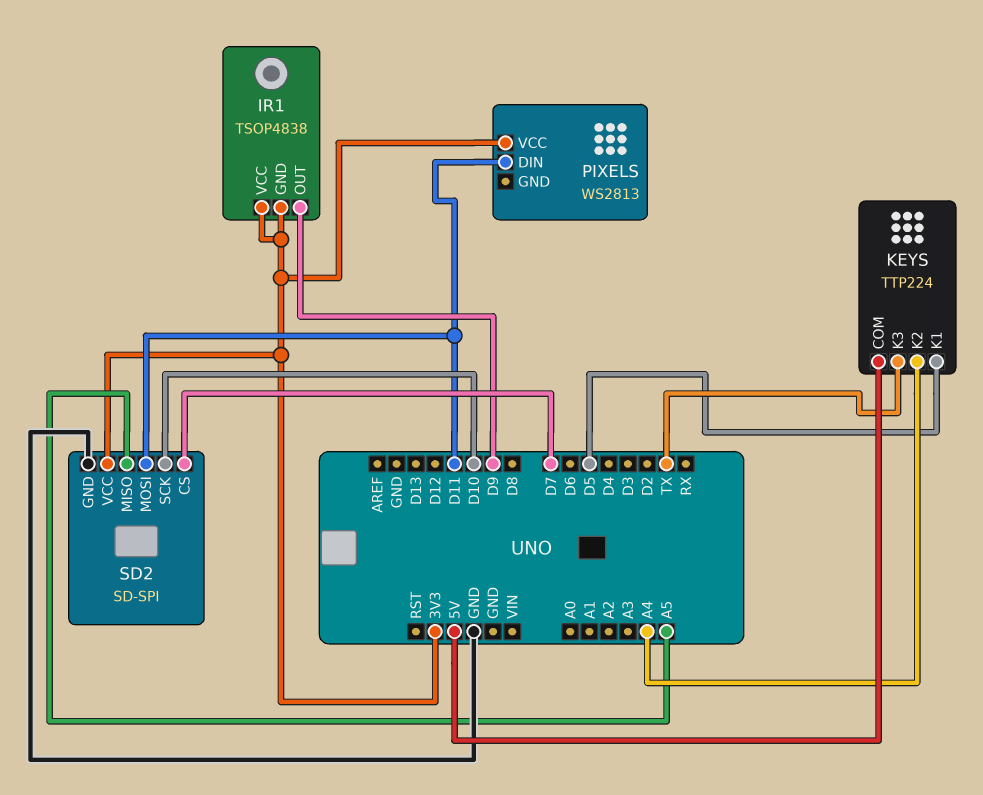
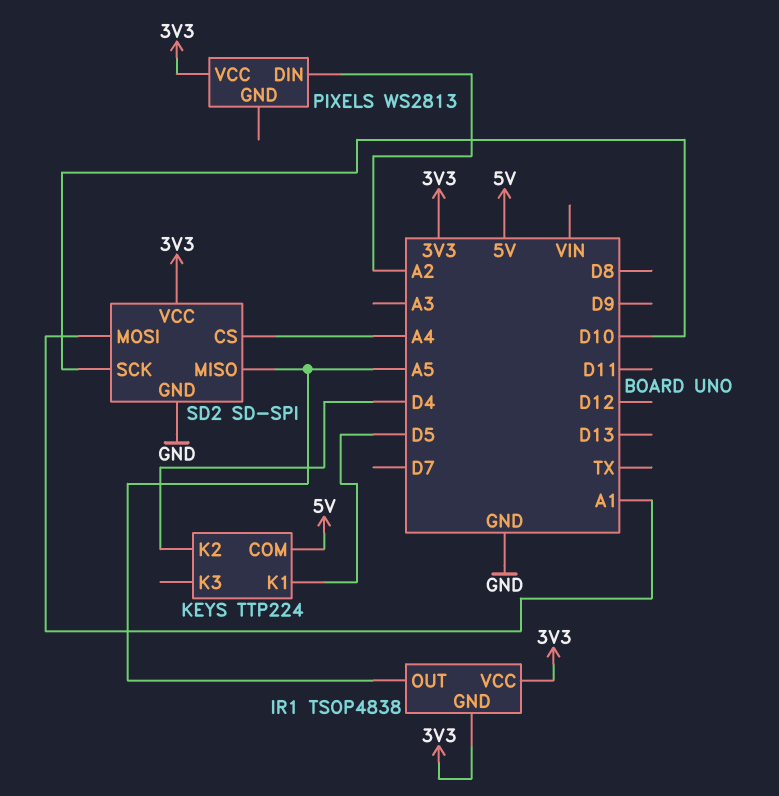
IR1 pin OUT: D9 -> A5
KEYS pin K2: A4 -> D4
KEYS pin K3: TX -> none
PIXELS pin DIN: D11 -> A2
SD2 pin CS: D7 -> A4
SD2 pin MOSI: D11 -> A1

